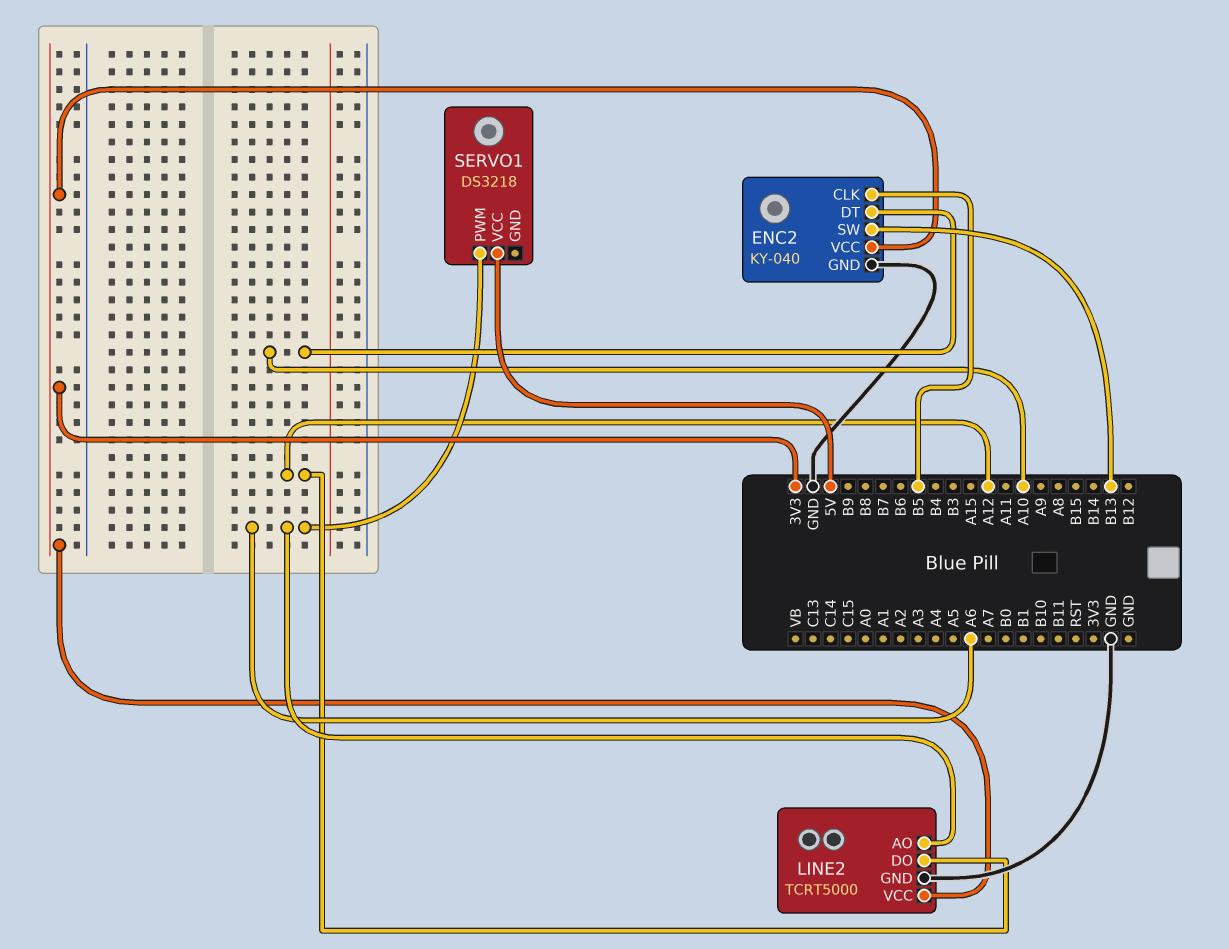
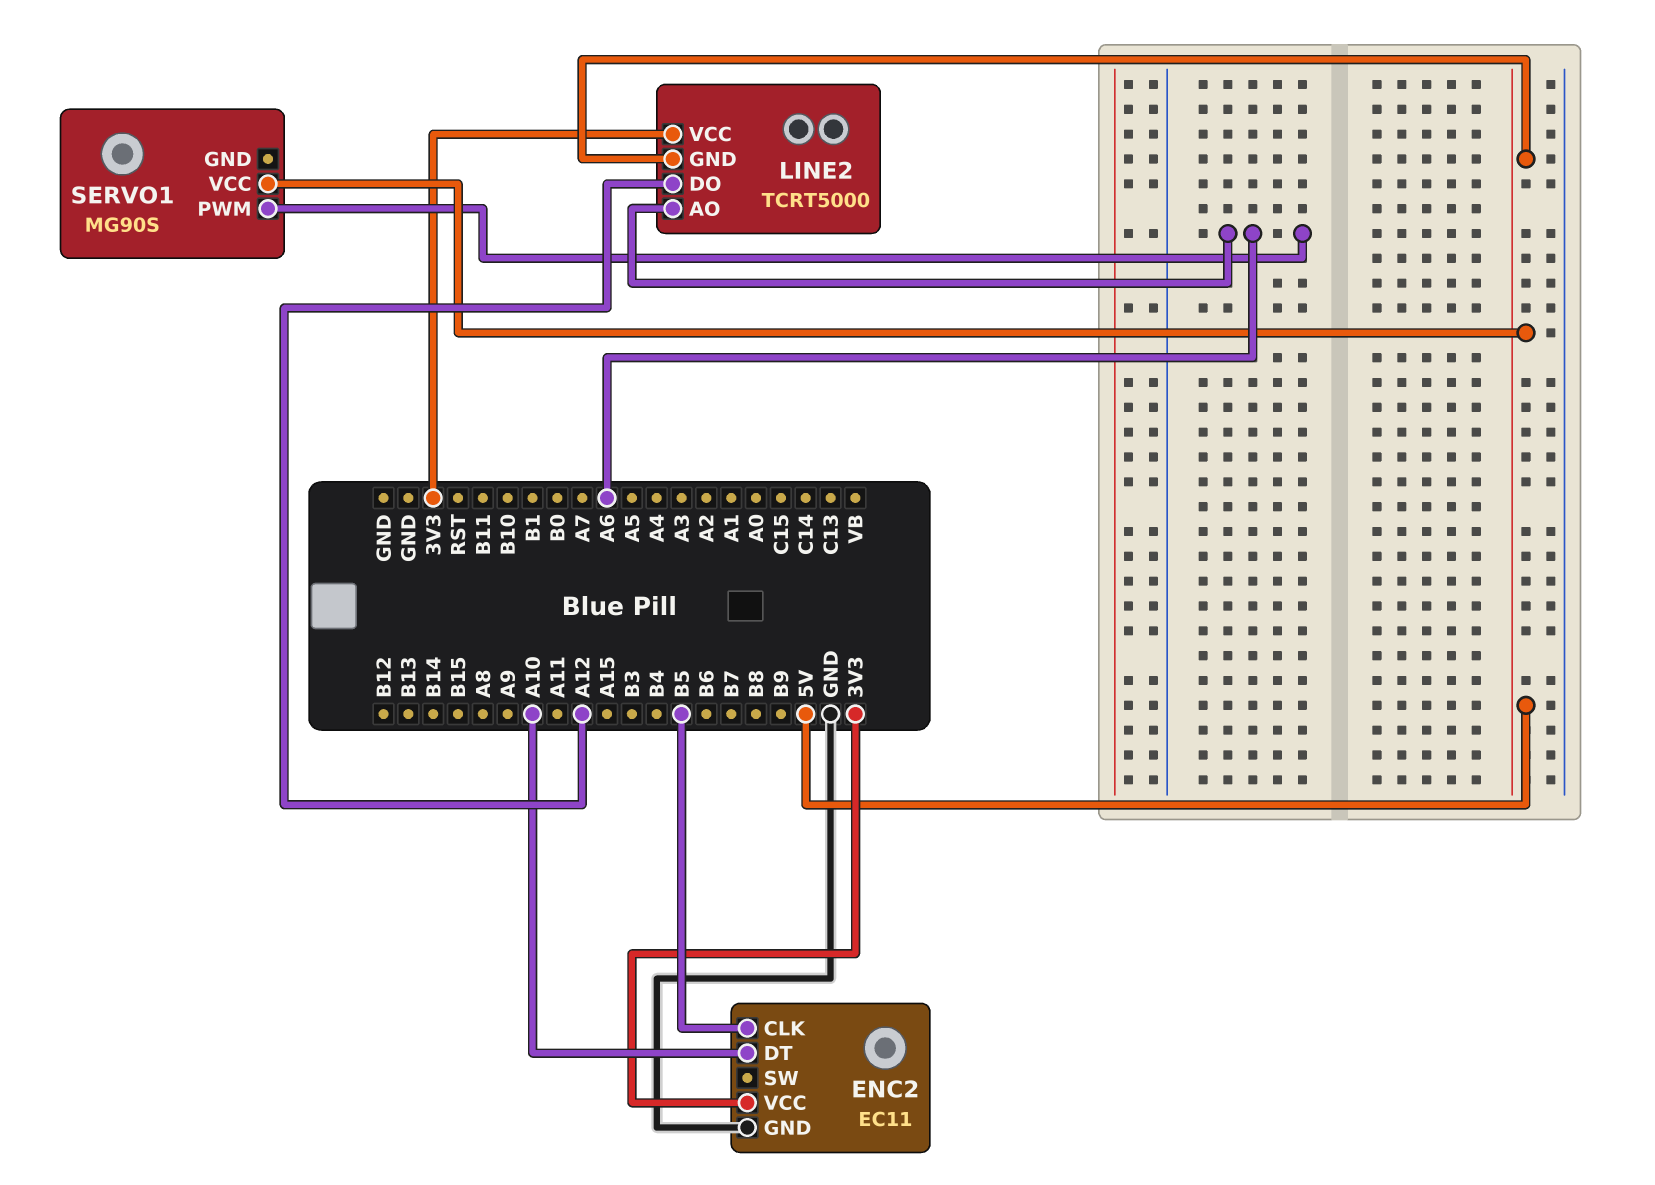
ENC2: KY-040 -> EC11
ENC2 pin SW: B13 -> none
LINE2 pin GND: GND -> 5V
SERVO1: DS3218 -> MG90S

